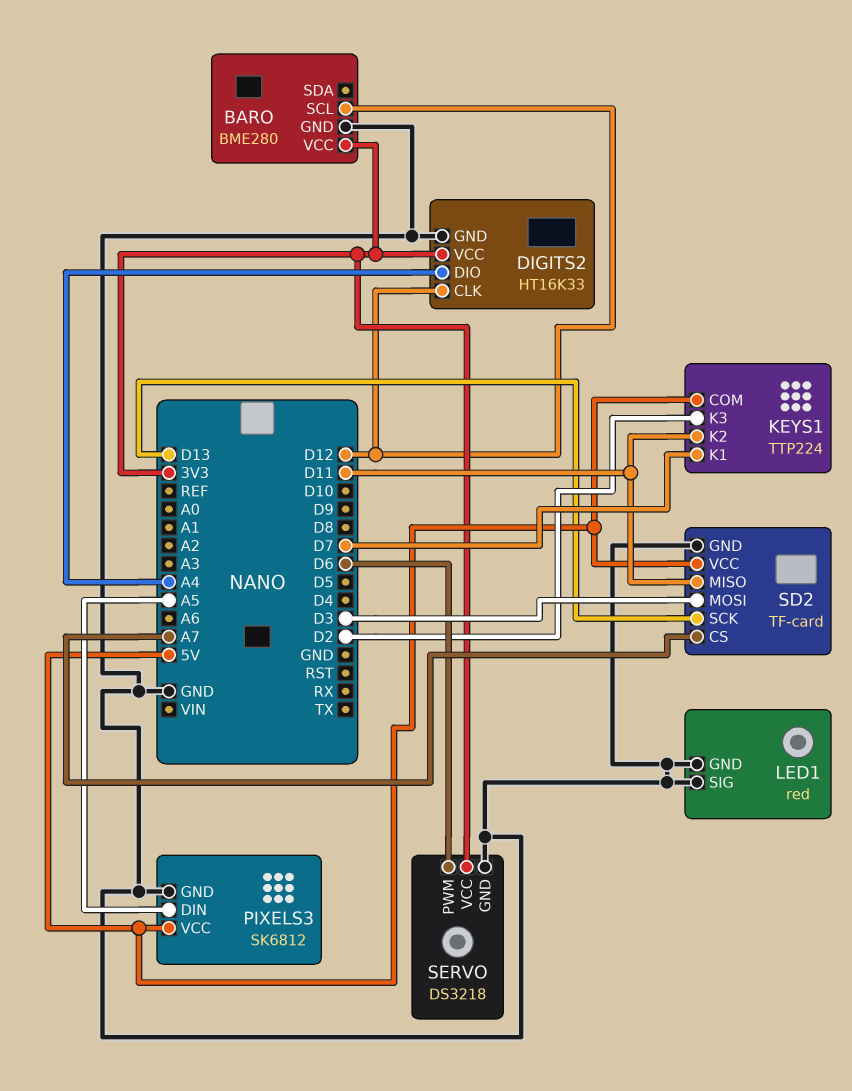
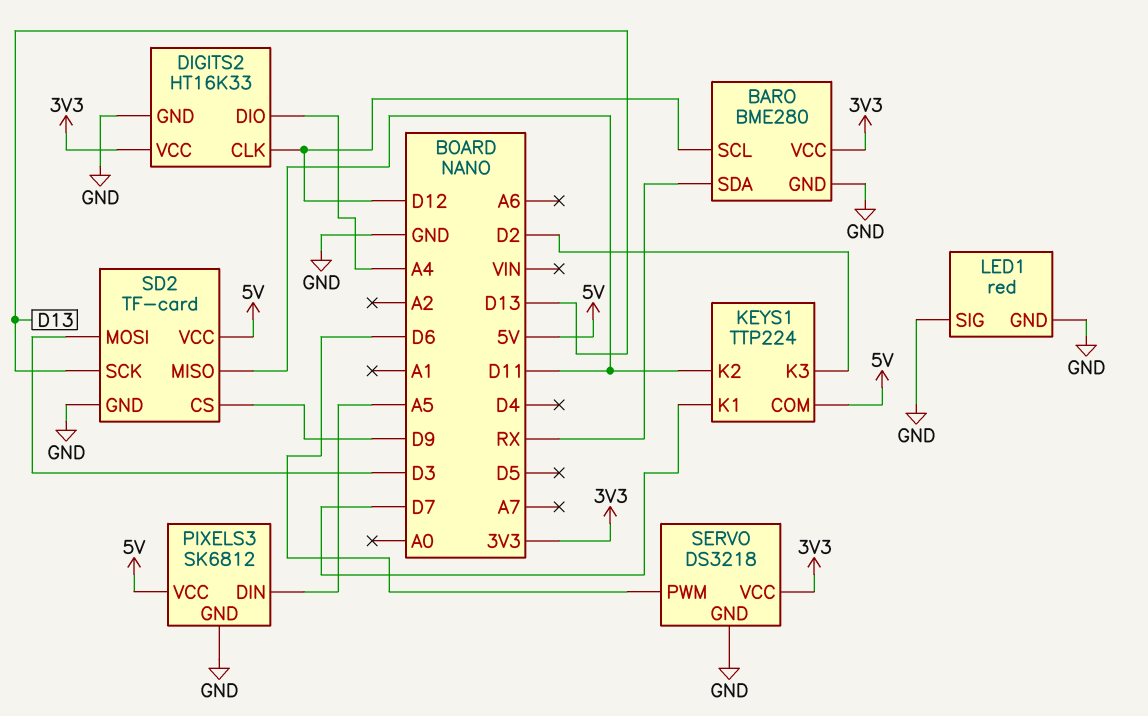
BARO pin SDA: none -> RX
SD2 pin CS: A7 -> D9

